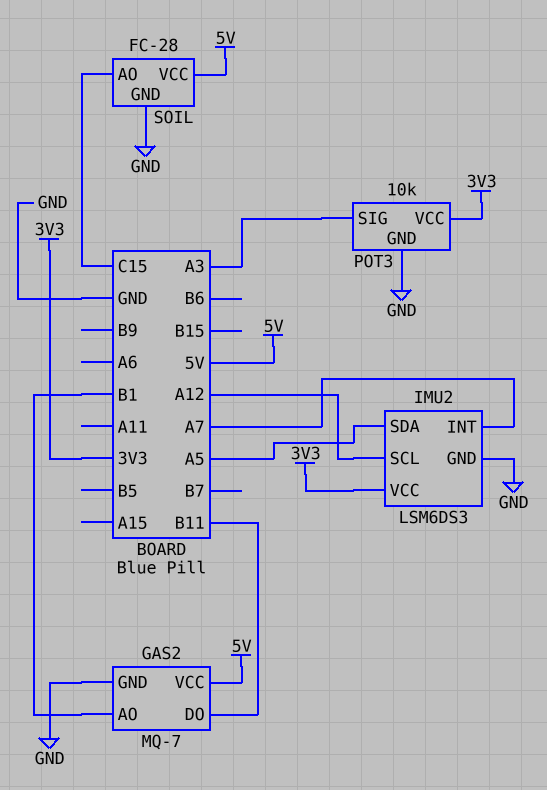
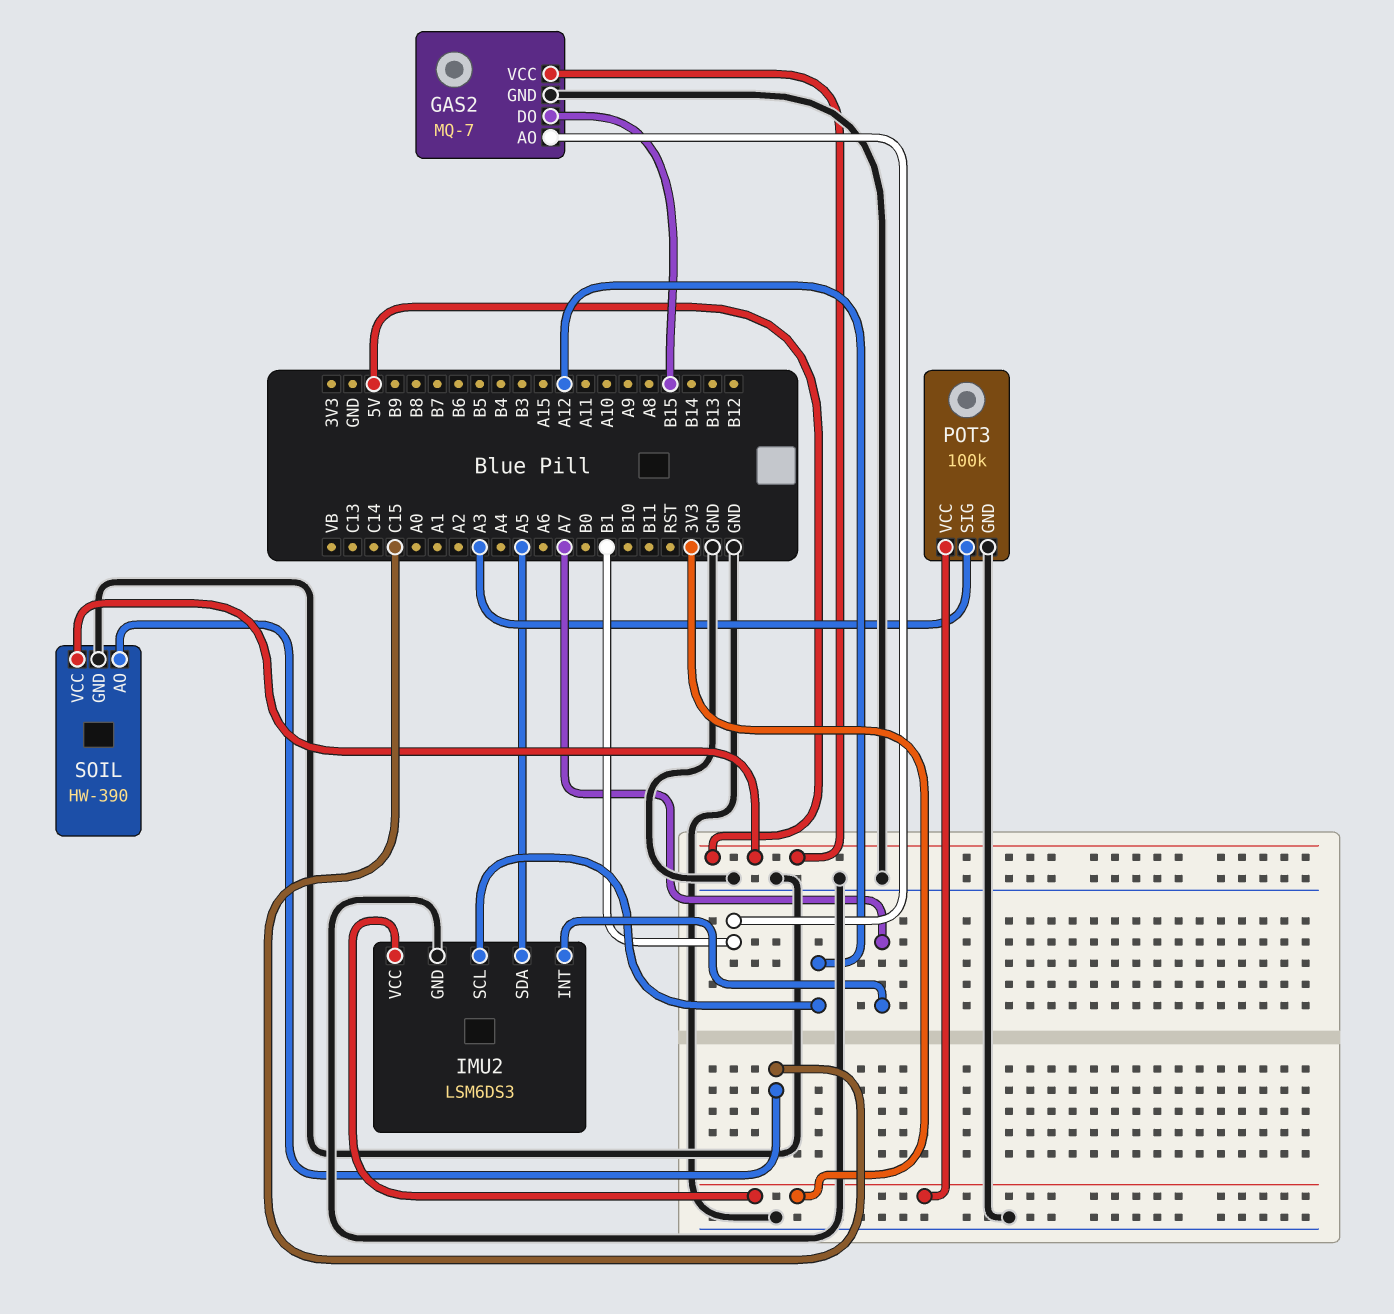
GAS2 pin DO: B11 -> B15
POT3: 10k -> 100k
SOIL: FC-28 -> HW-390

